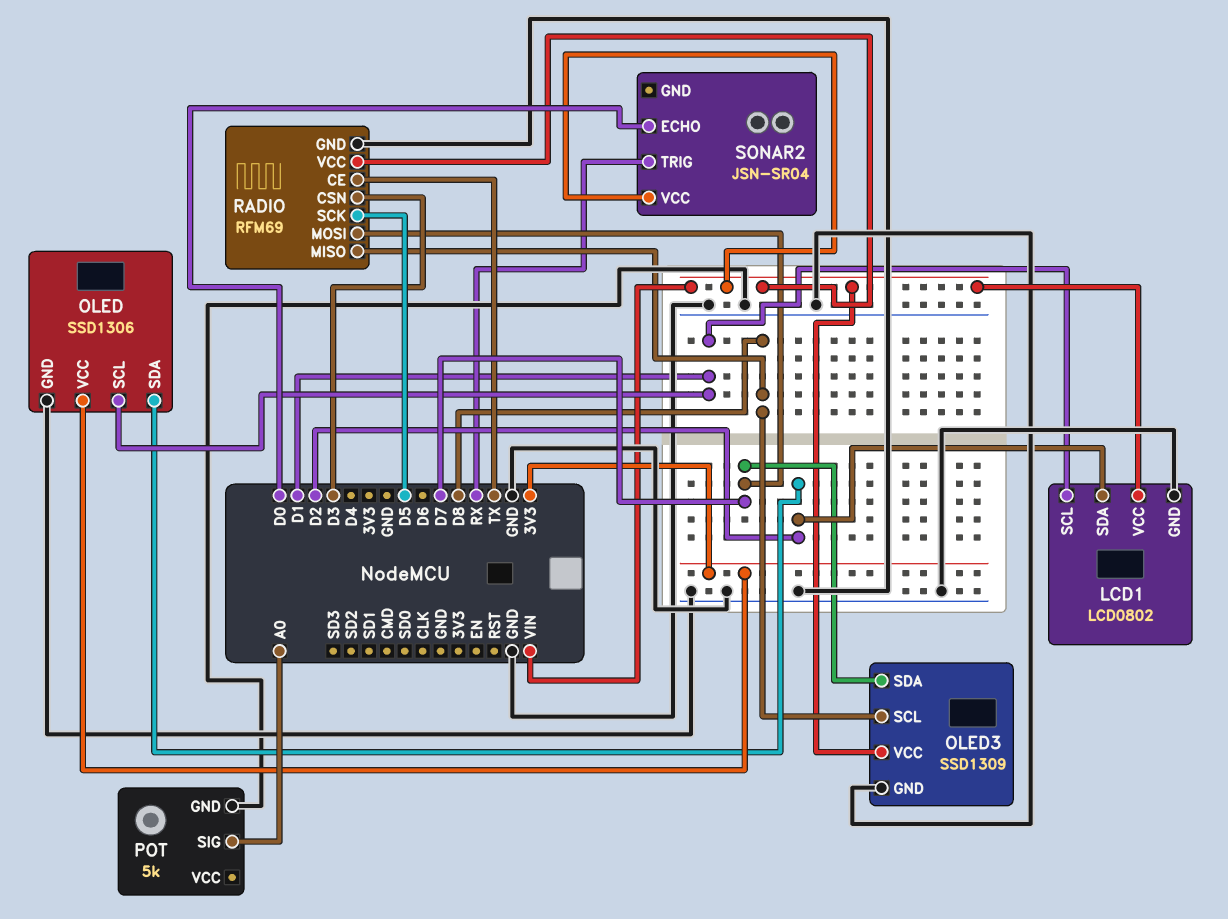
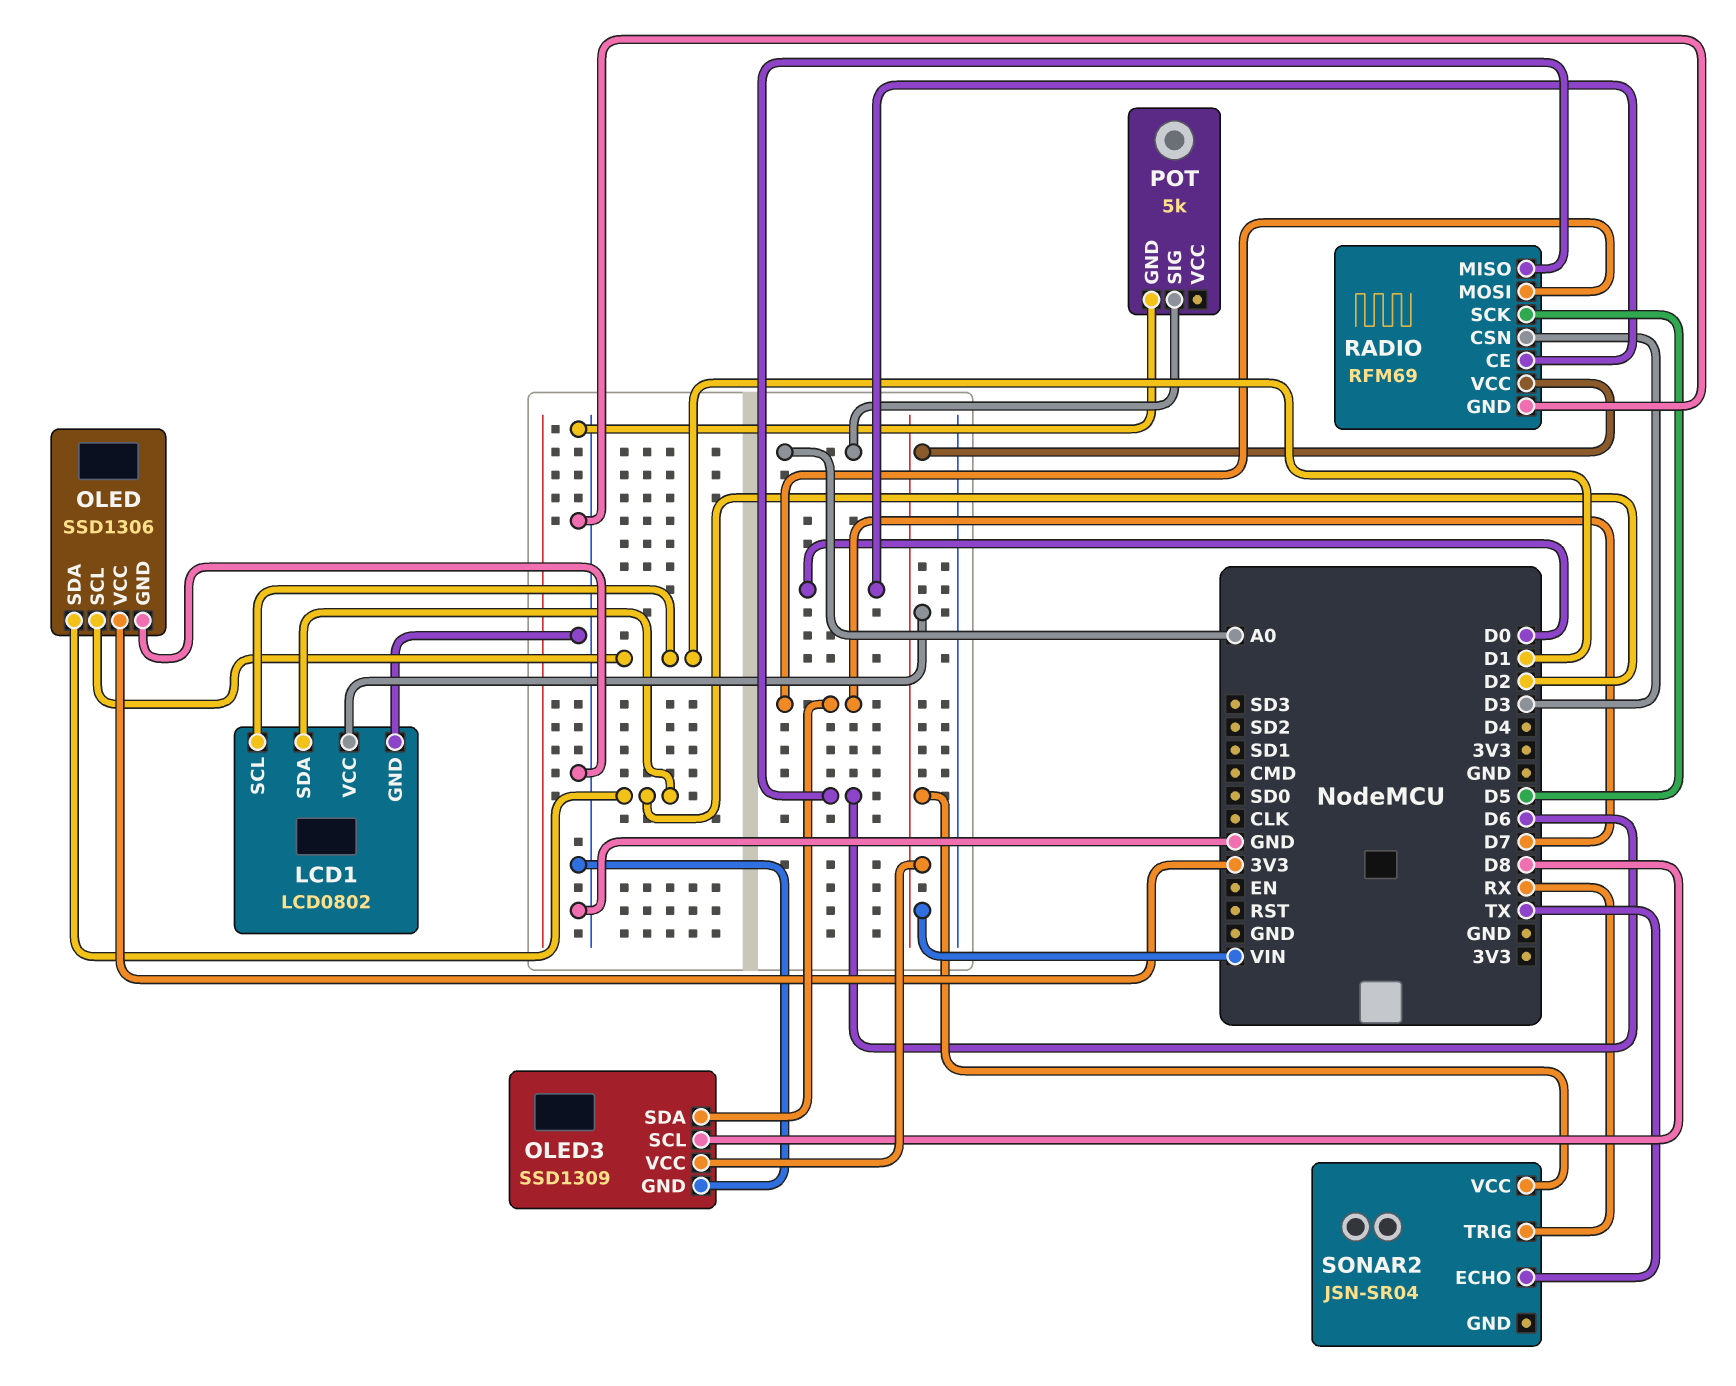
RADIO pin CE: TX -> D0
RADIO pin MISO: D8 -> D6
SONAR2 pin ECHO: D0 -> TX

